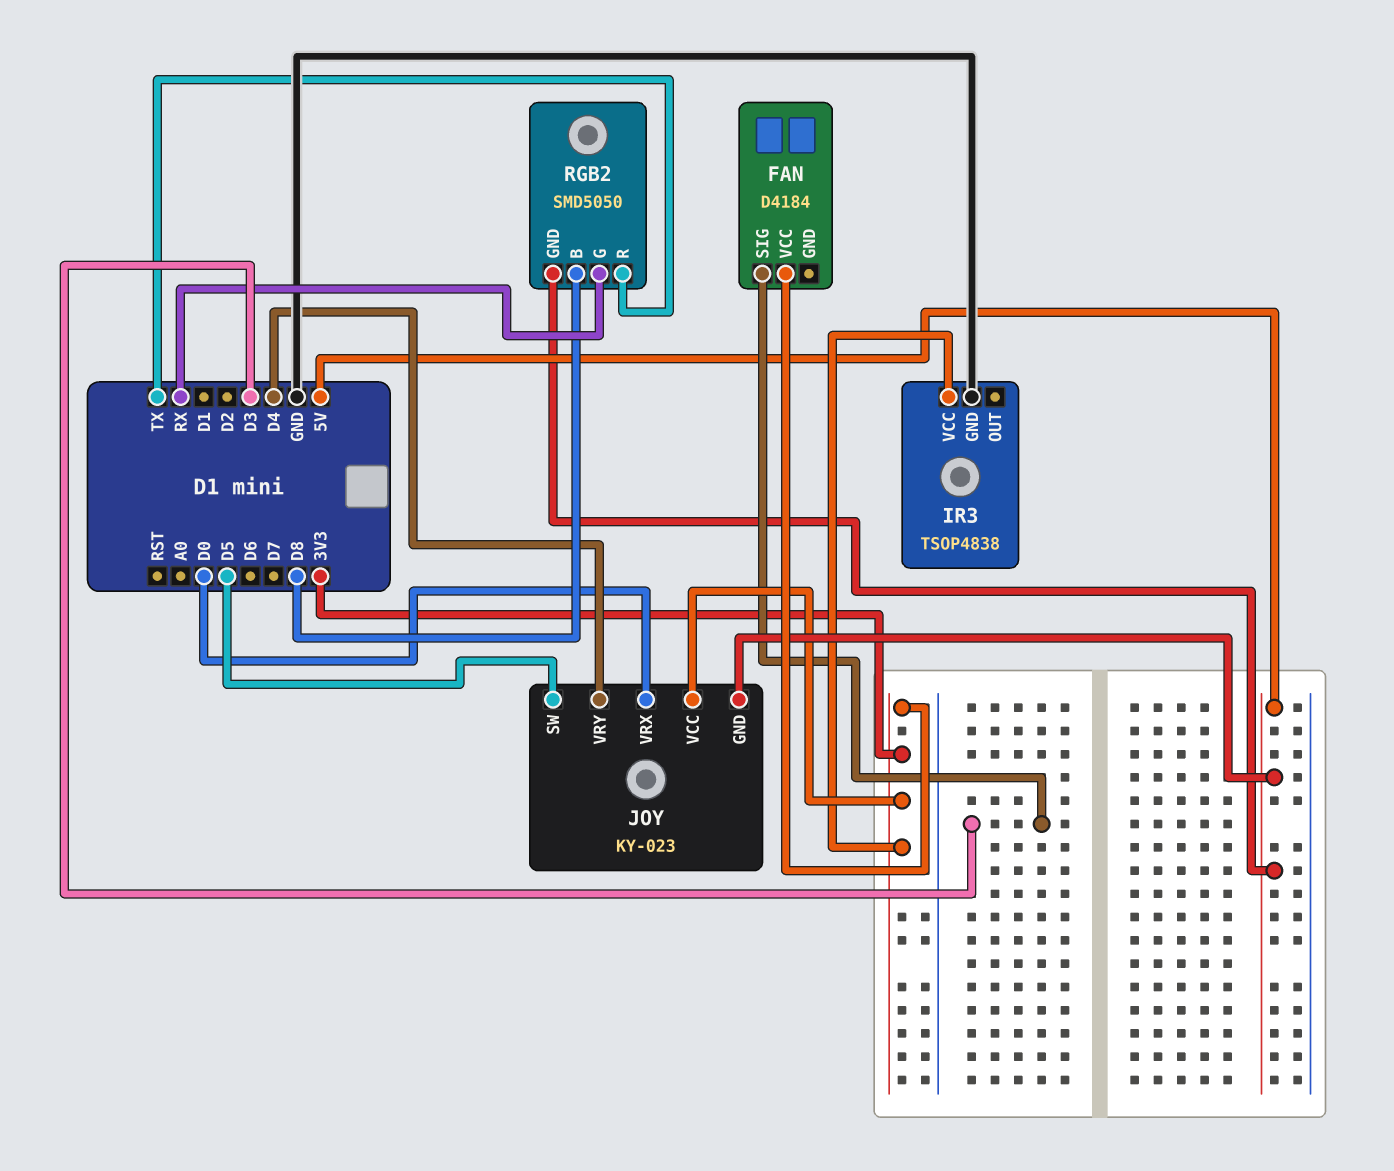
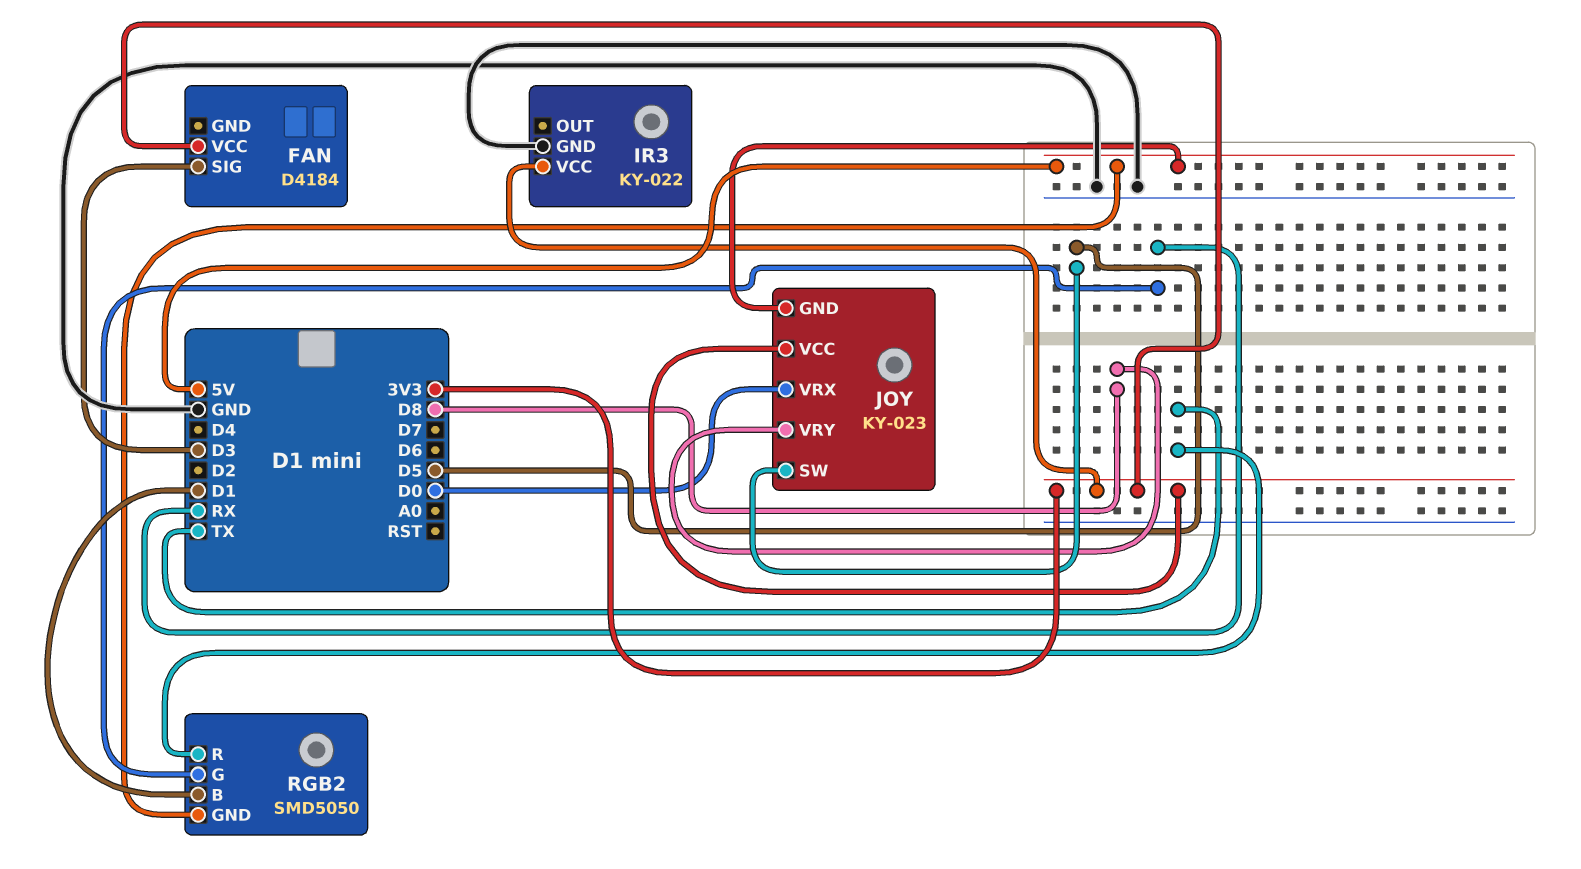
IR3: TSOP4838 -> KY-022
JOY pin VRY: D4 -> D8
RGB2 pin B: D8 -> D1

